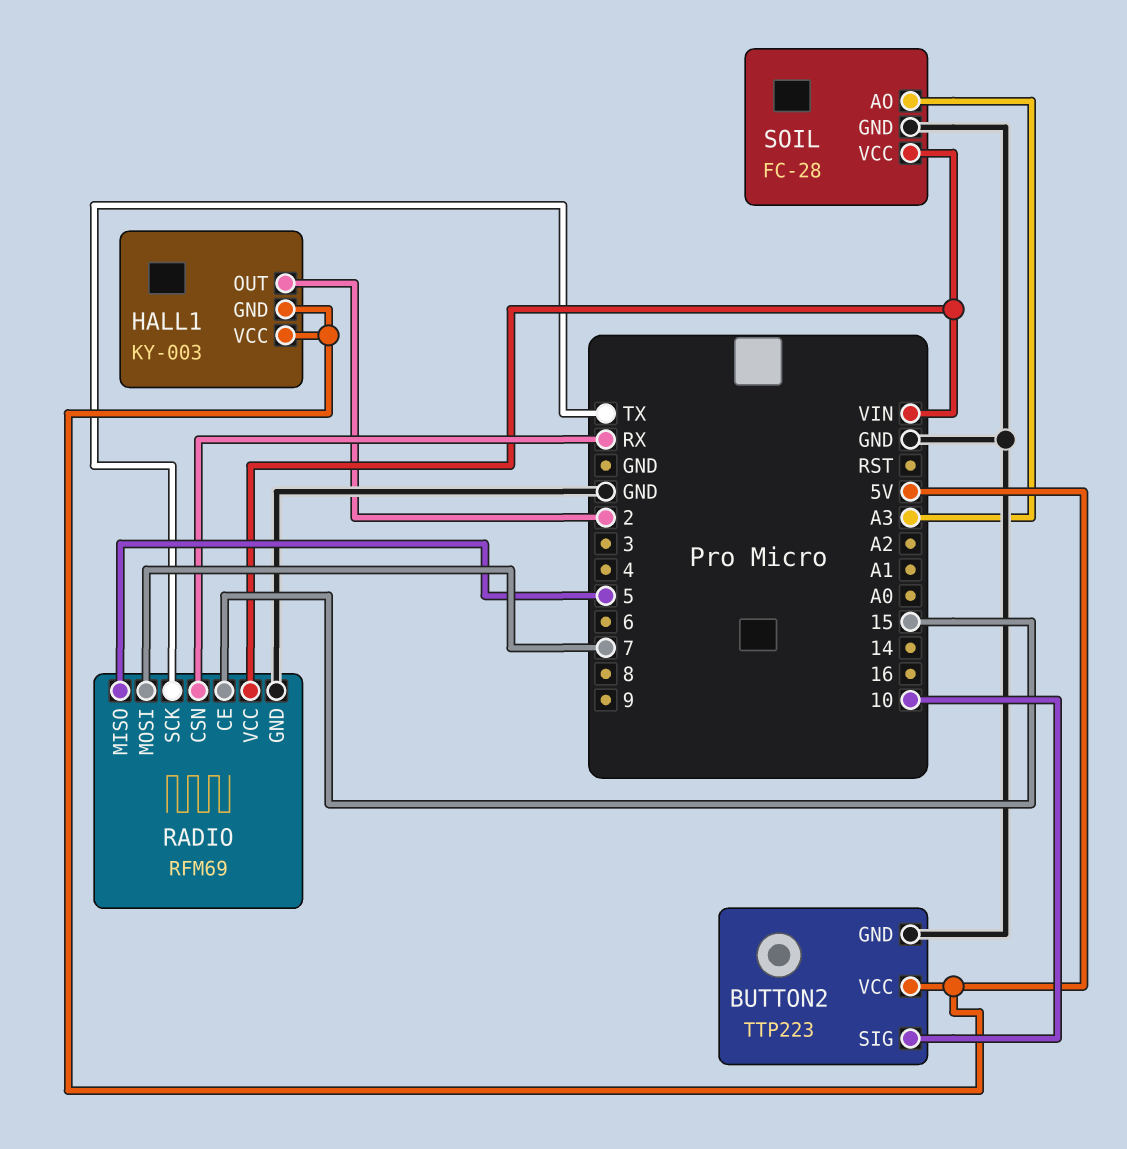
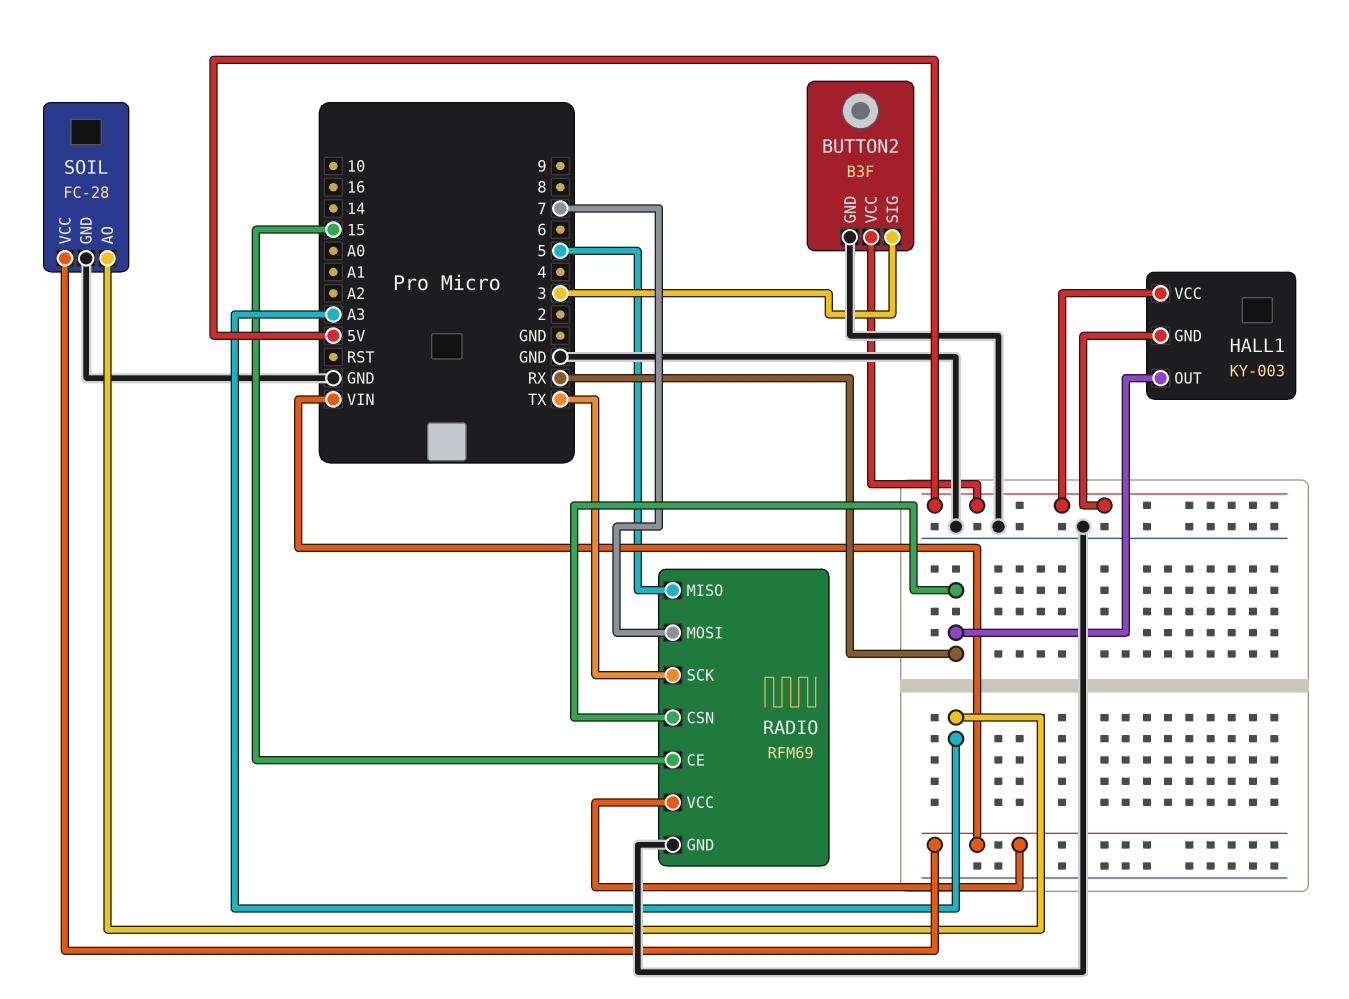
BUTTON2: TTP223 -> B3F
BUTTON2 pin SIG: 10 -> 3
HALL1 pin OUT: 2 -> RX

